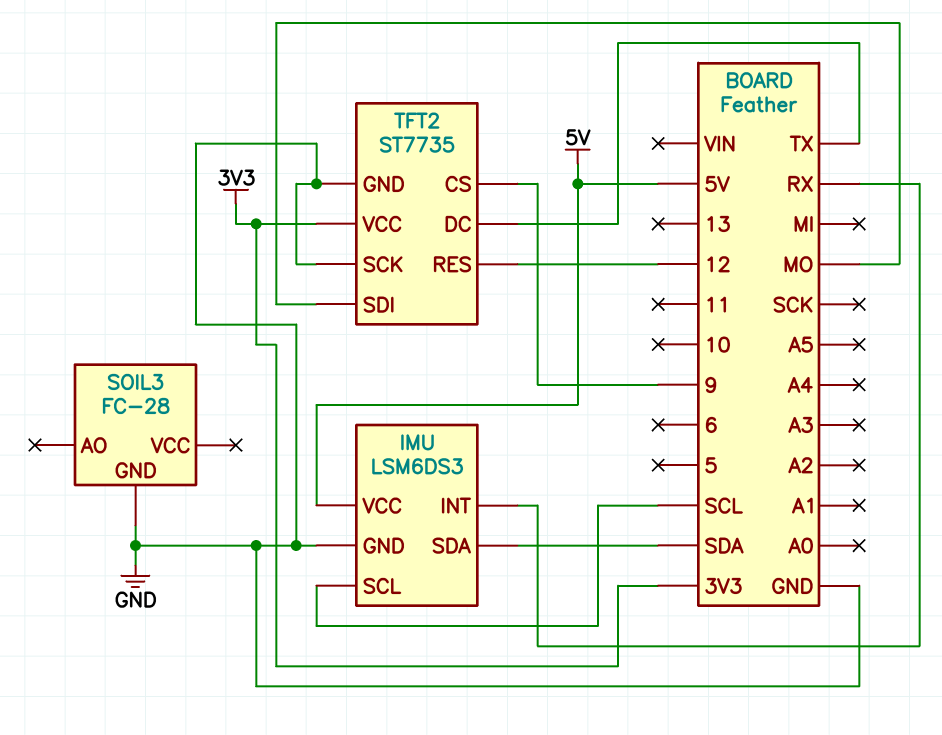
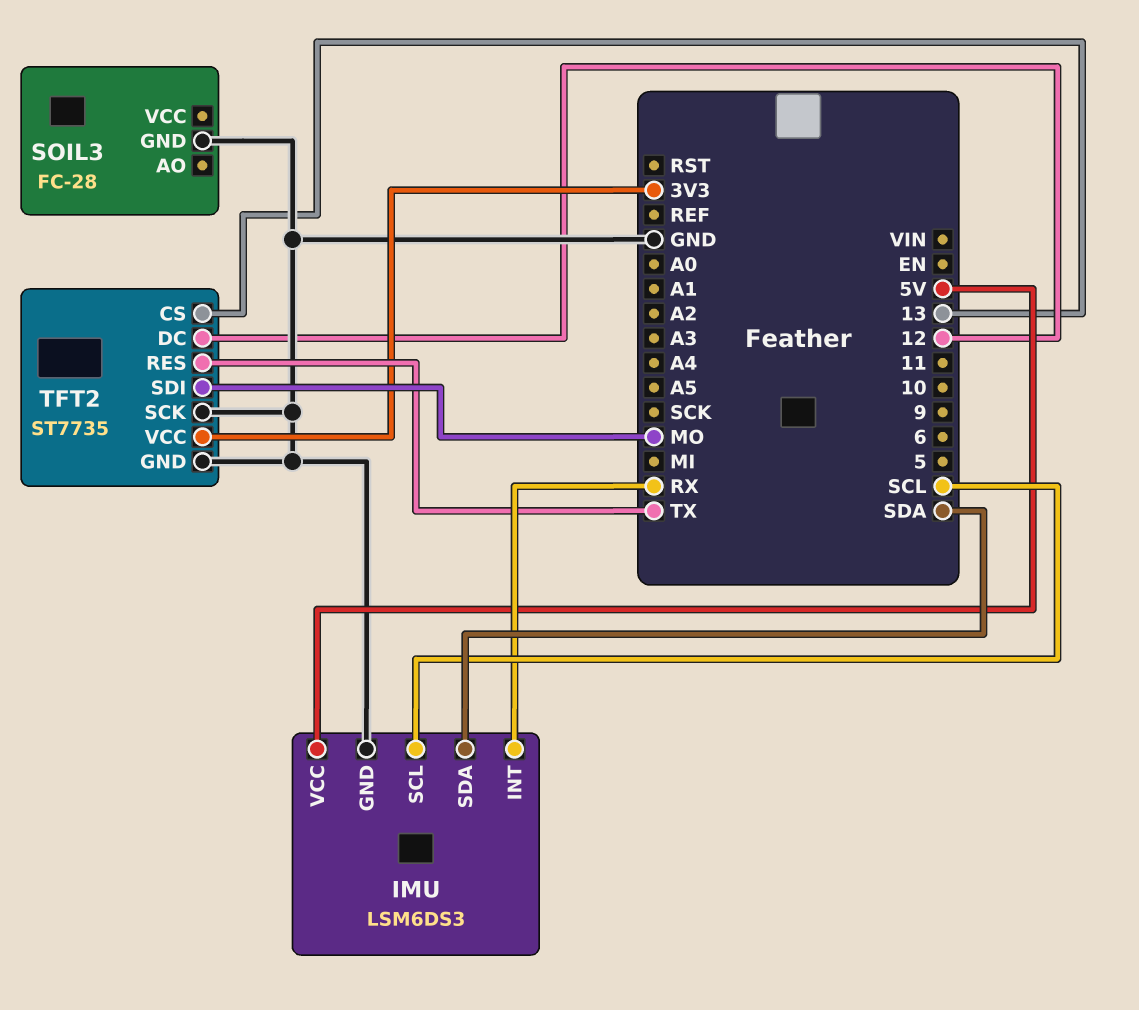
TFT2 pin CS: 9 -> 13
TFT2 pin DC: TX -> 12
TFT2 pin RES: 12 -> TX

